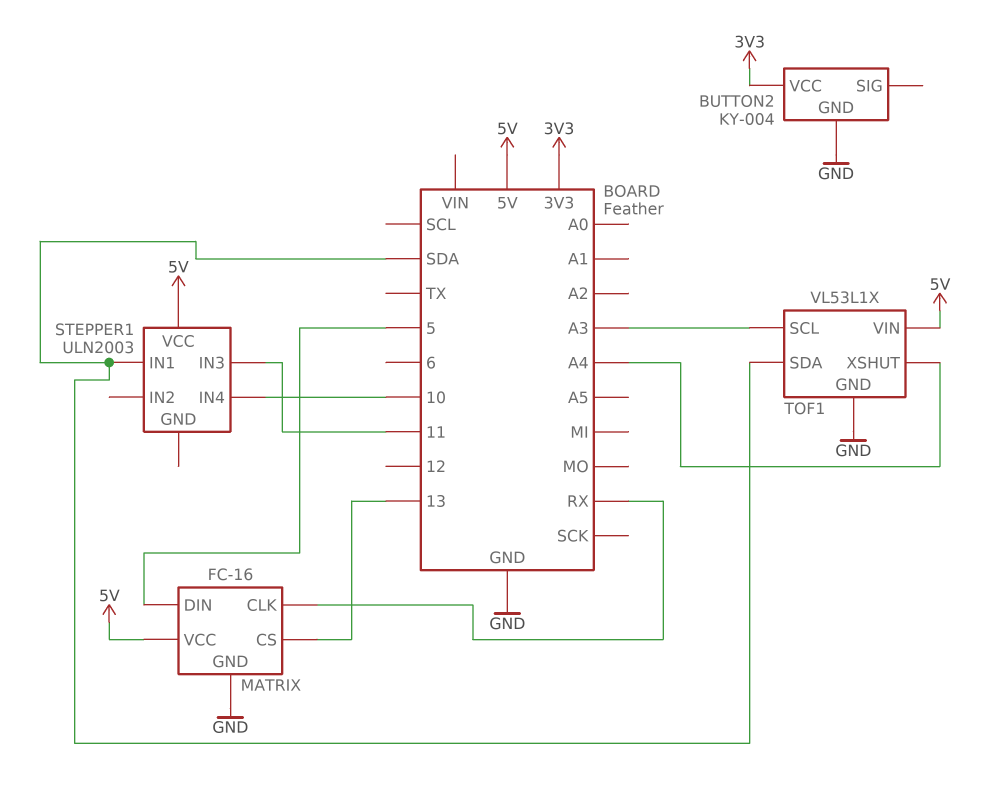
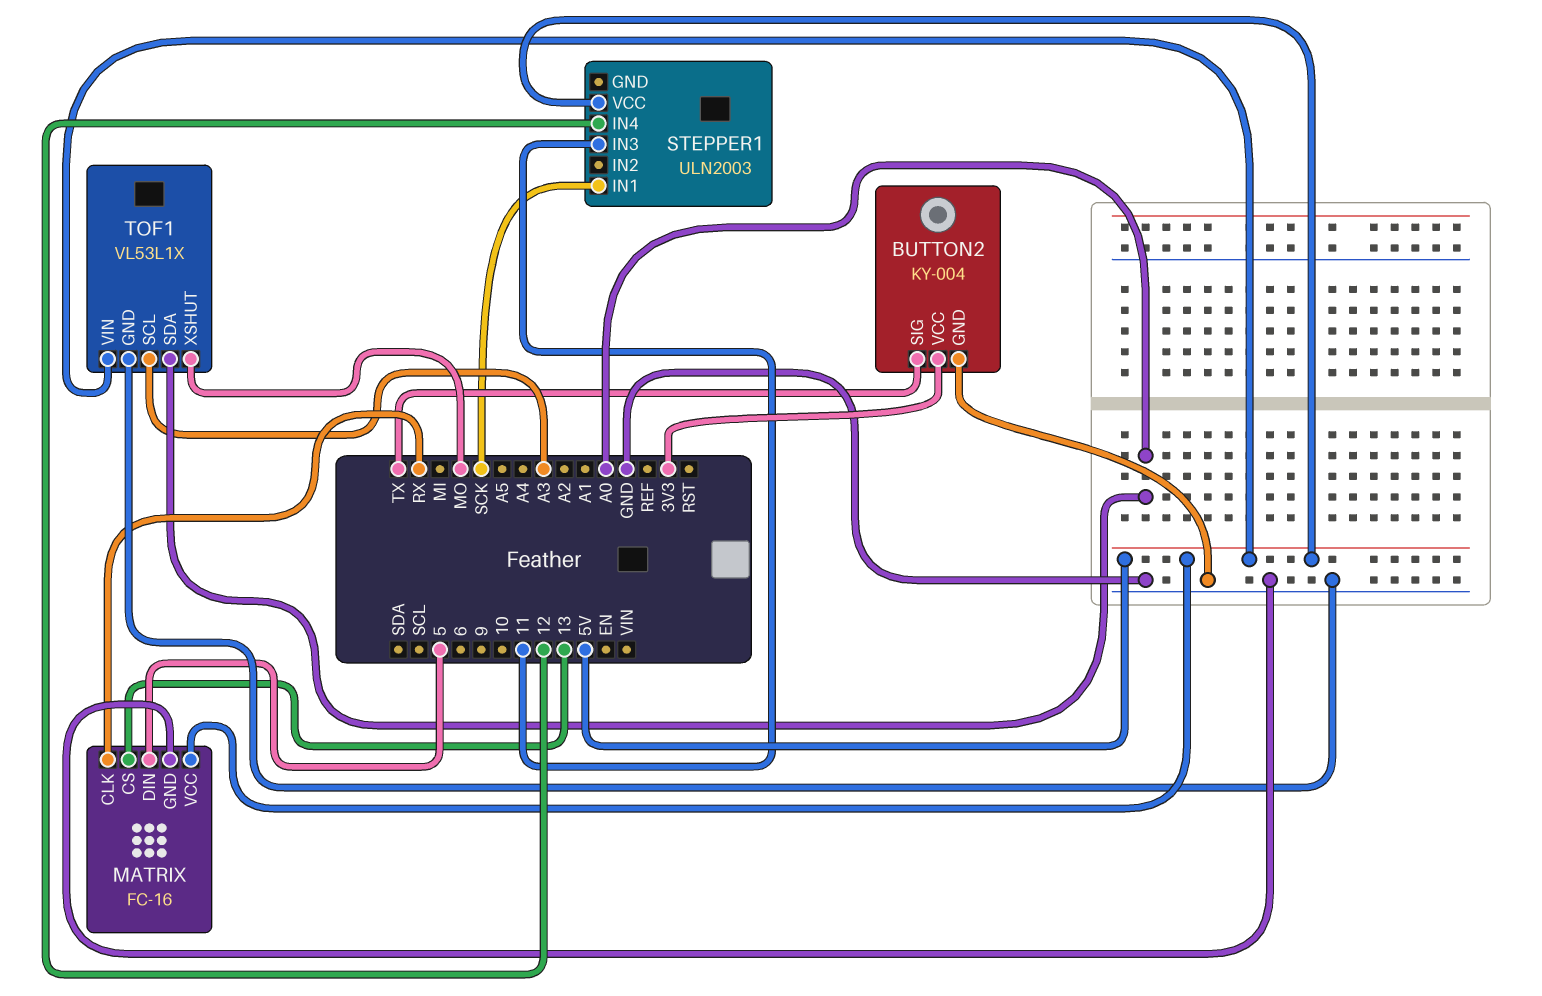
BUTTON2 pin SIG: none -> TX
STEPPER1 pin IN1: SDA -> SCK
STEPPER1 pin IN4: 10 -> 12
TOF1 pin SDA: SDA -> A0
TOF1 pin XSHUT: A4 -> MO

